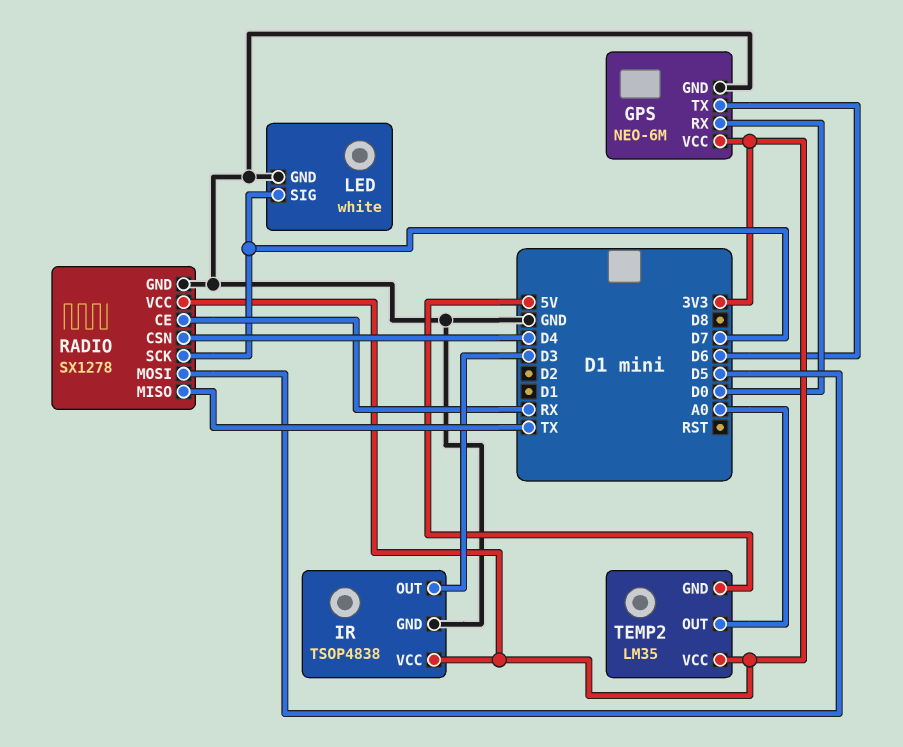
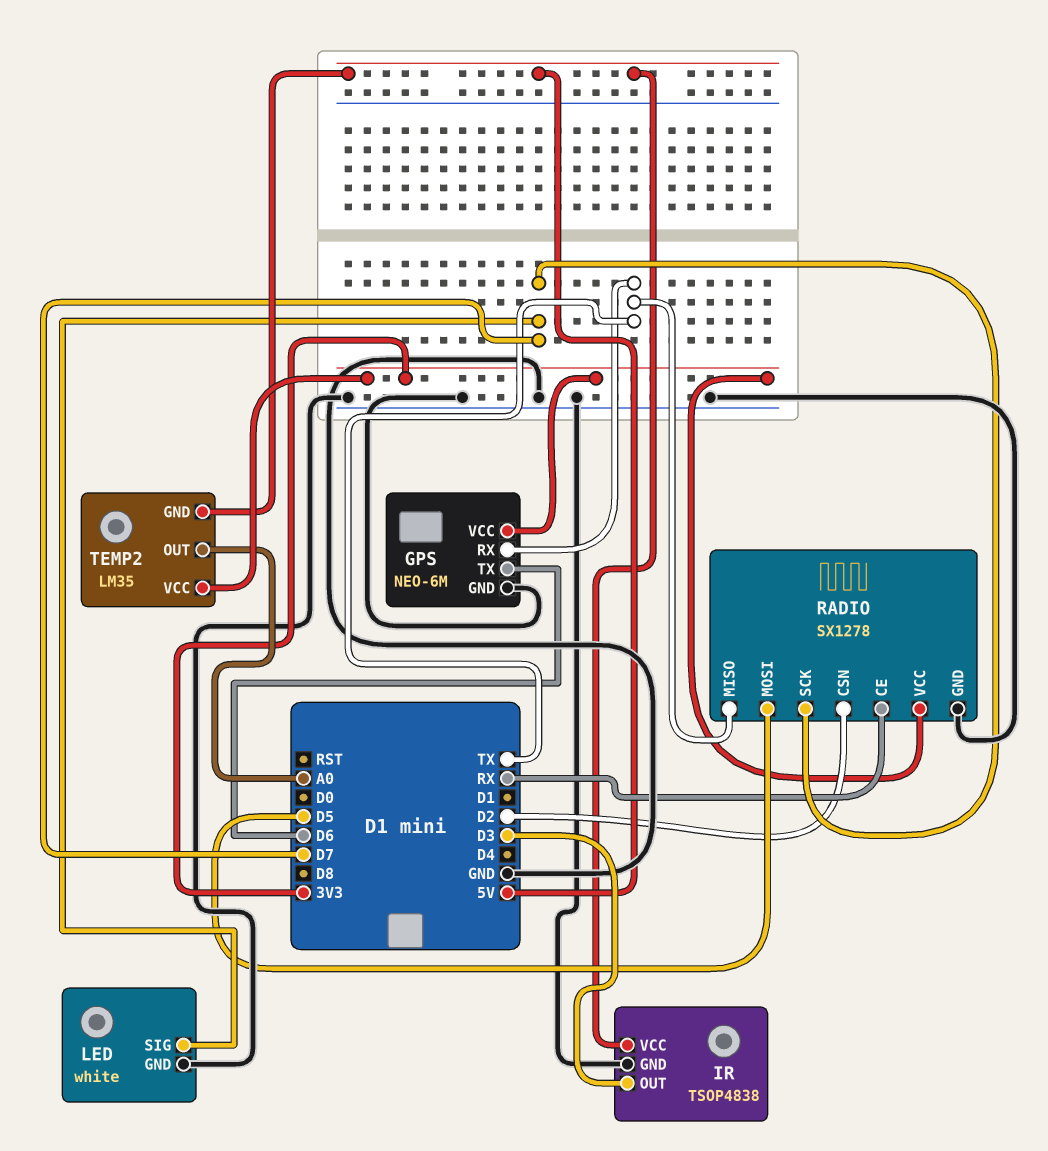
GPS pin RX: D0 -> TX
IR pin VCC: 3V3 -> 5V
RADIO pin CSN: D4 -> D2

